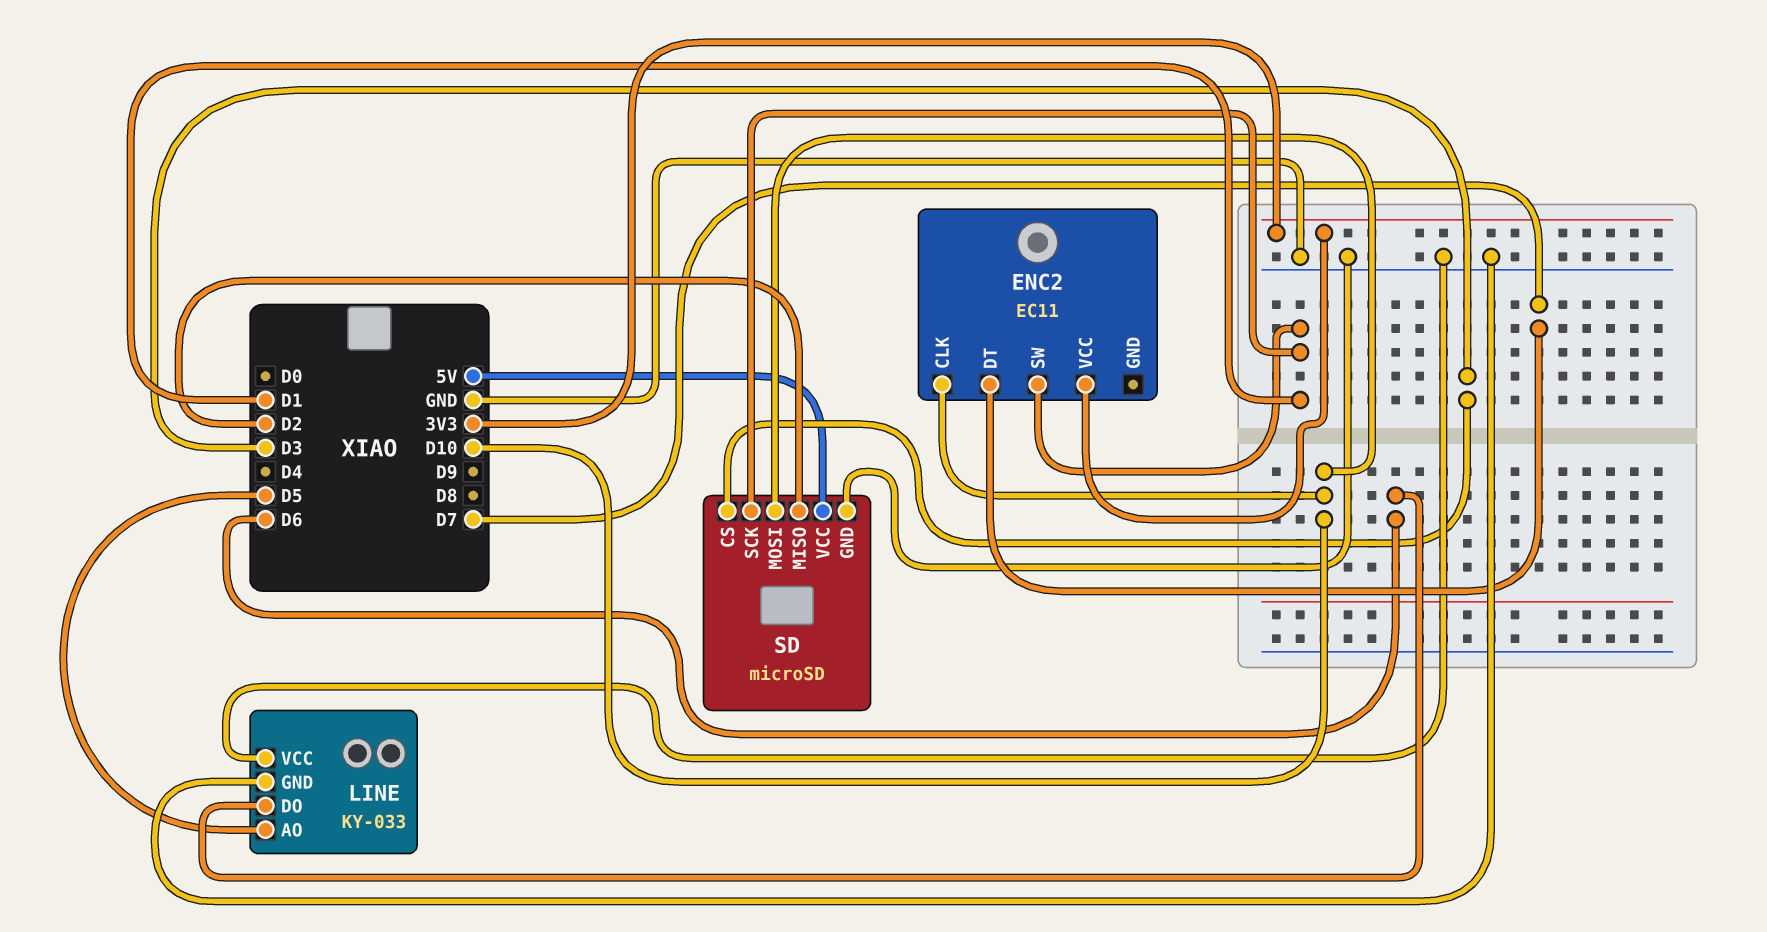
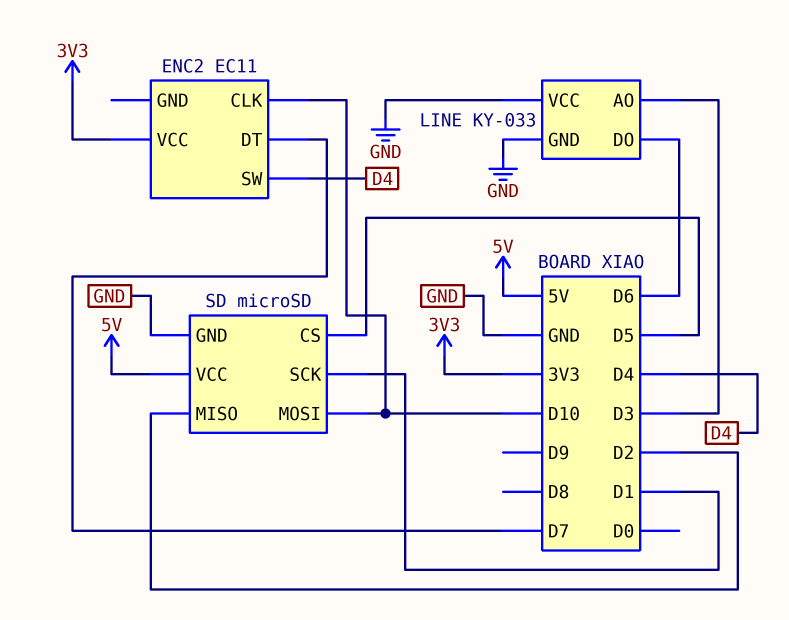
ENC2 pin SW: D1 -> D4
LINE pin AO: D5 -> D3
SD pin CS: D3 -> D5

